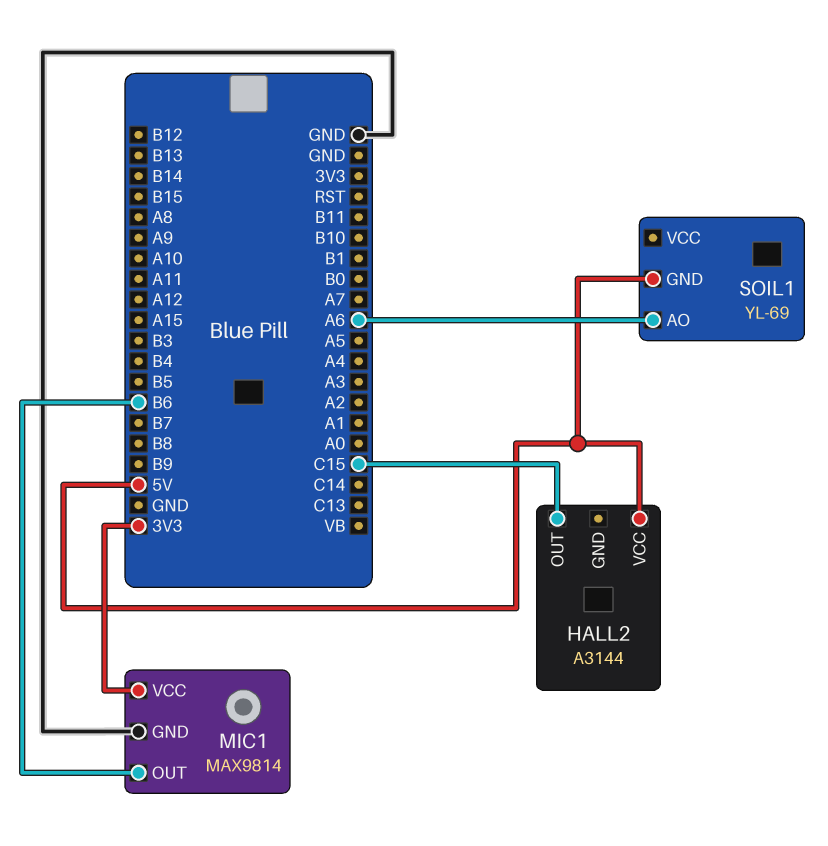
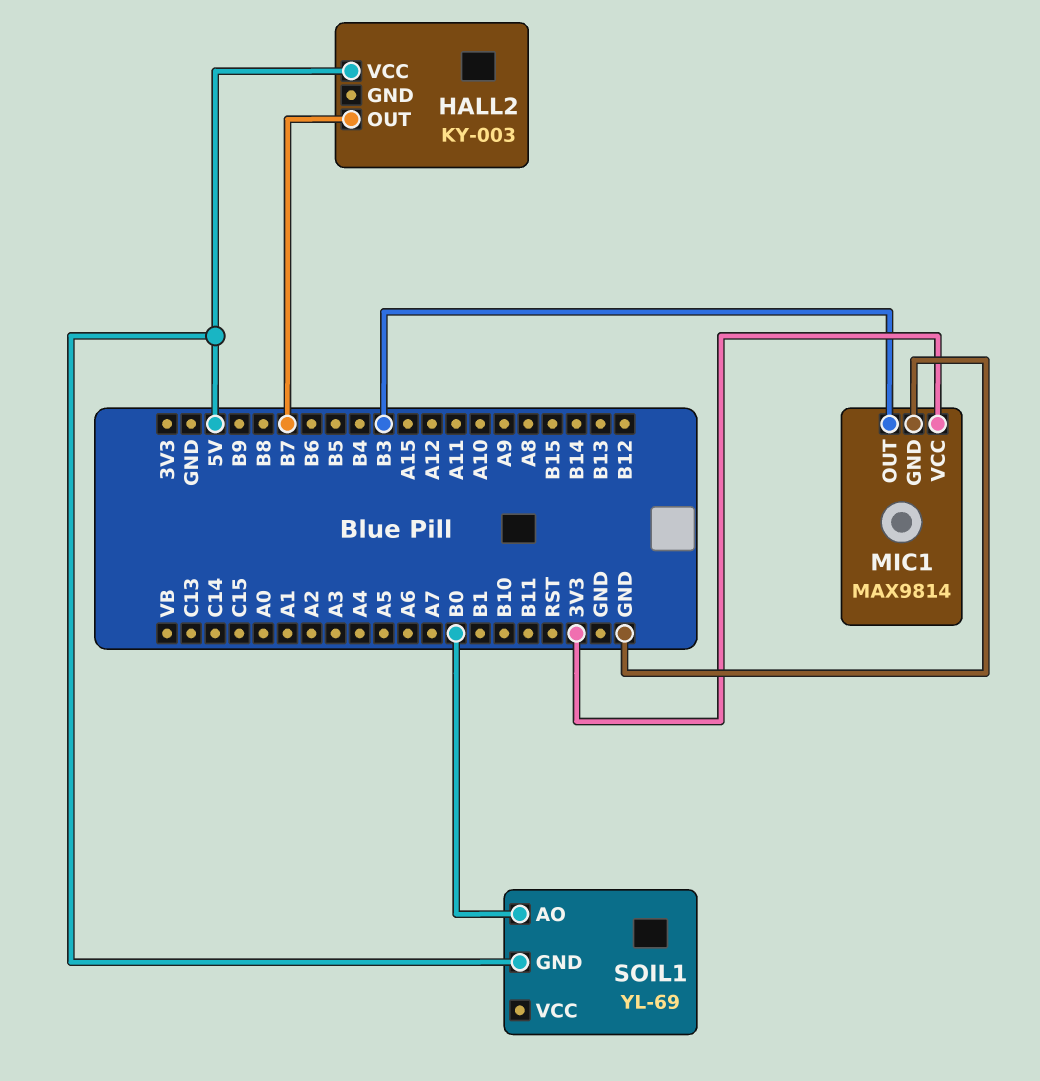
HALL2: A3144 -> KY-003
HALL2 pin OUT: C15 -> B7
MIC1 pin OUT: B6 -> B3
SOIL1 pin AO: A6 -> B0

